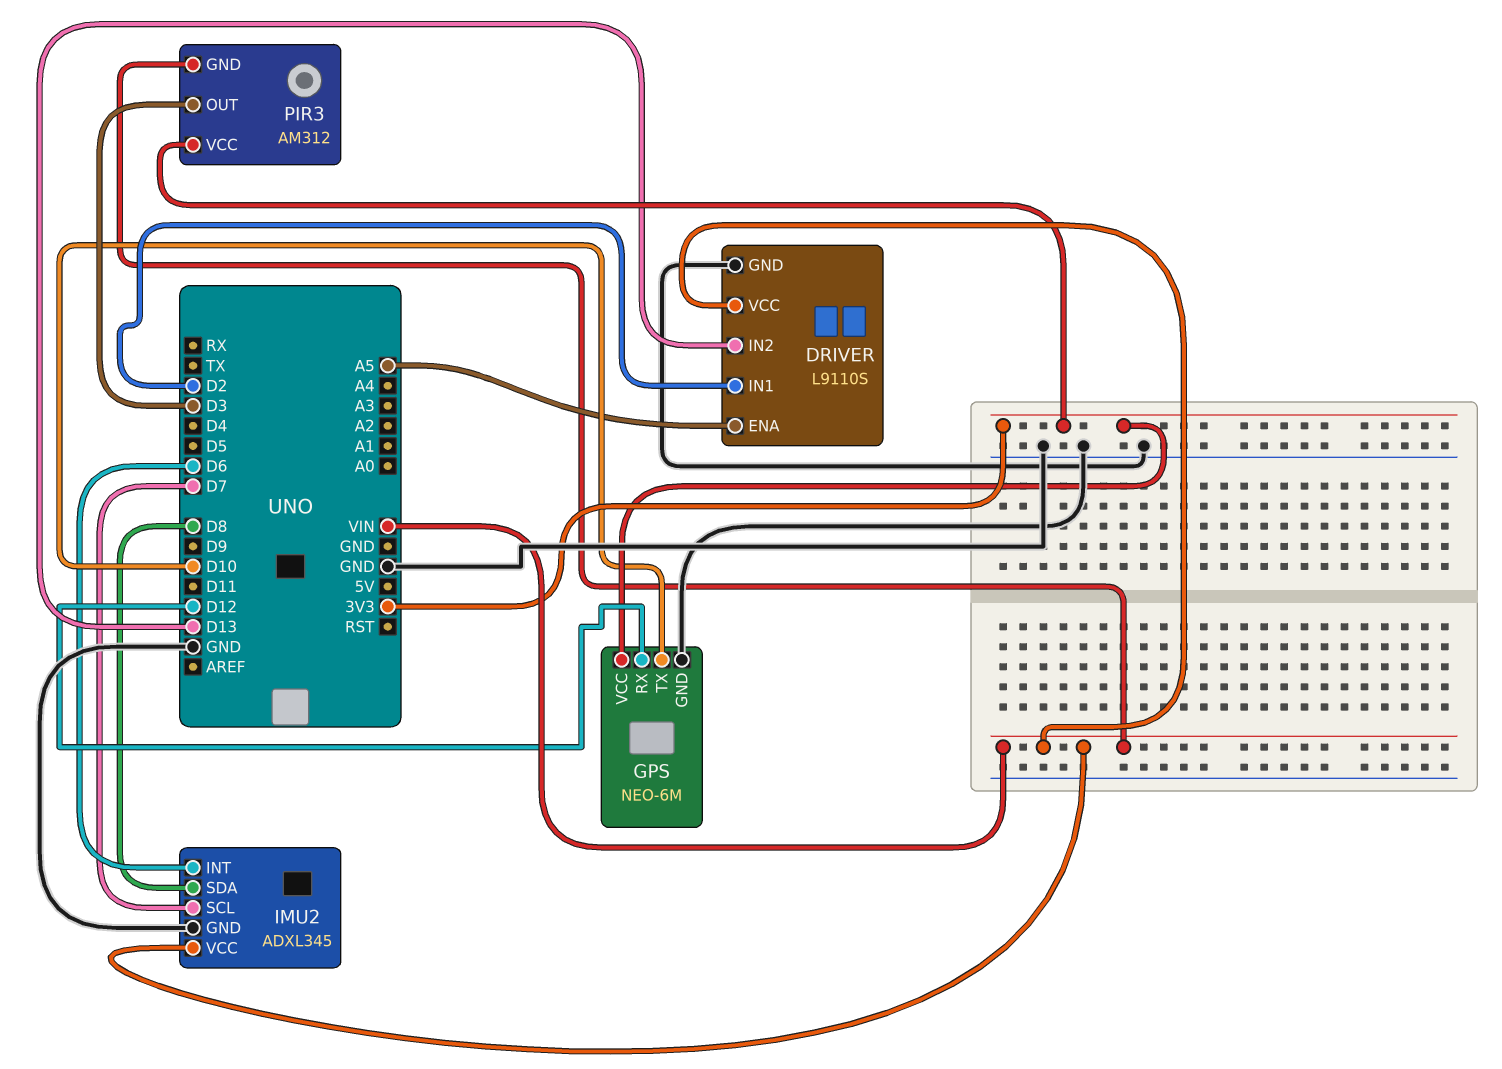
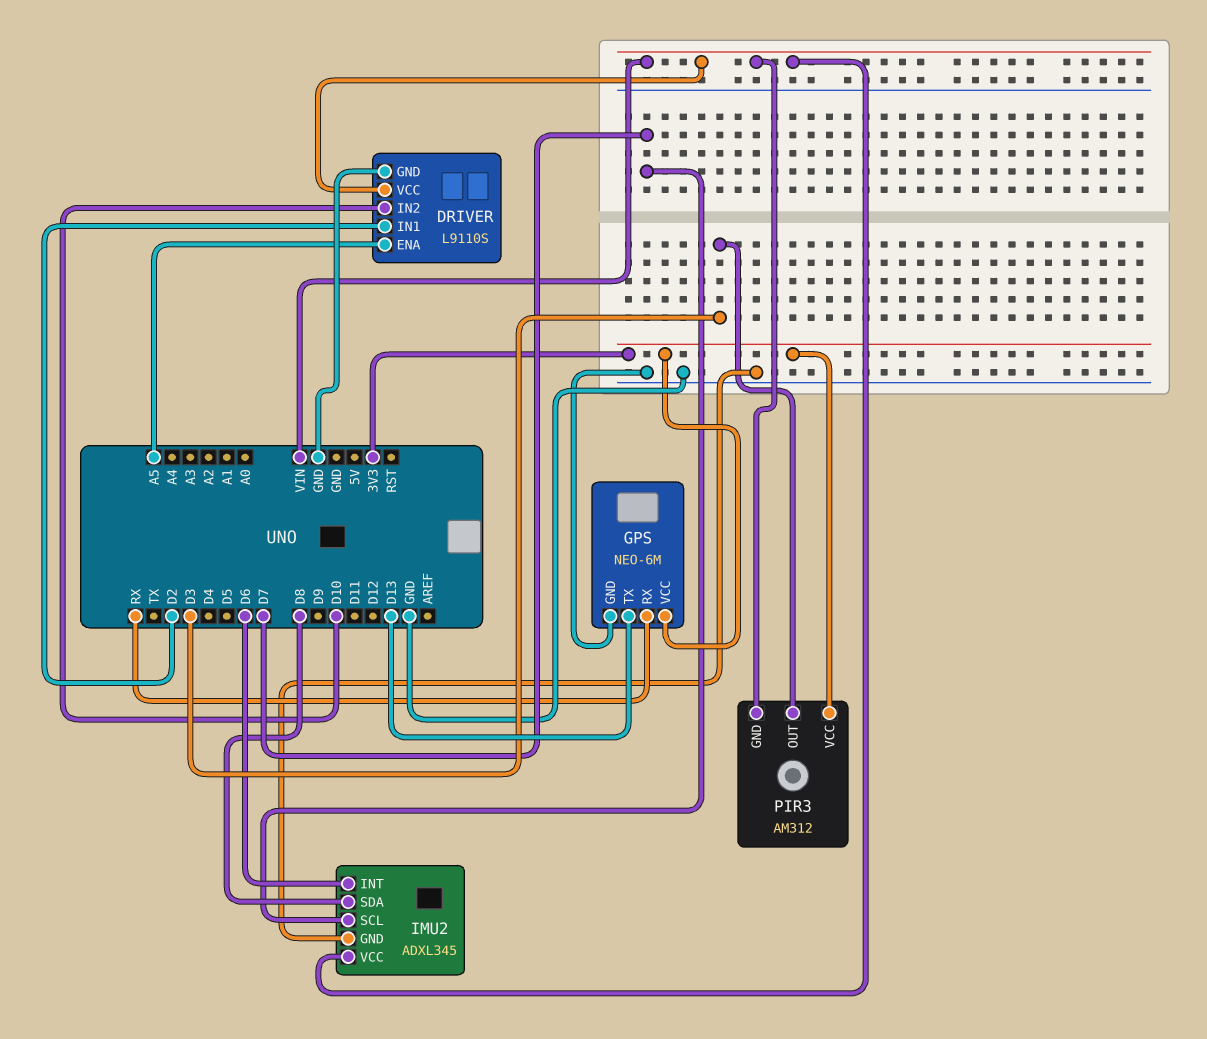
DRIVER pin IN2: D13 -> D10
GPS pin RX: D12 -> RX
GPS pin TX: D10 -> D13

